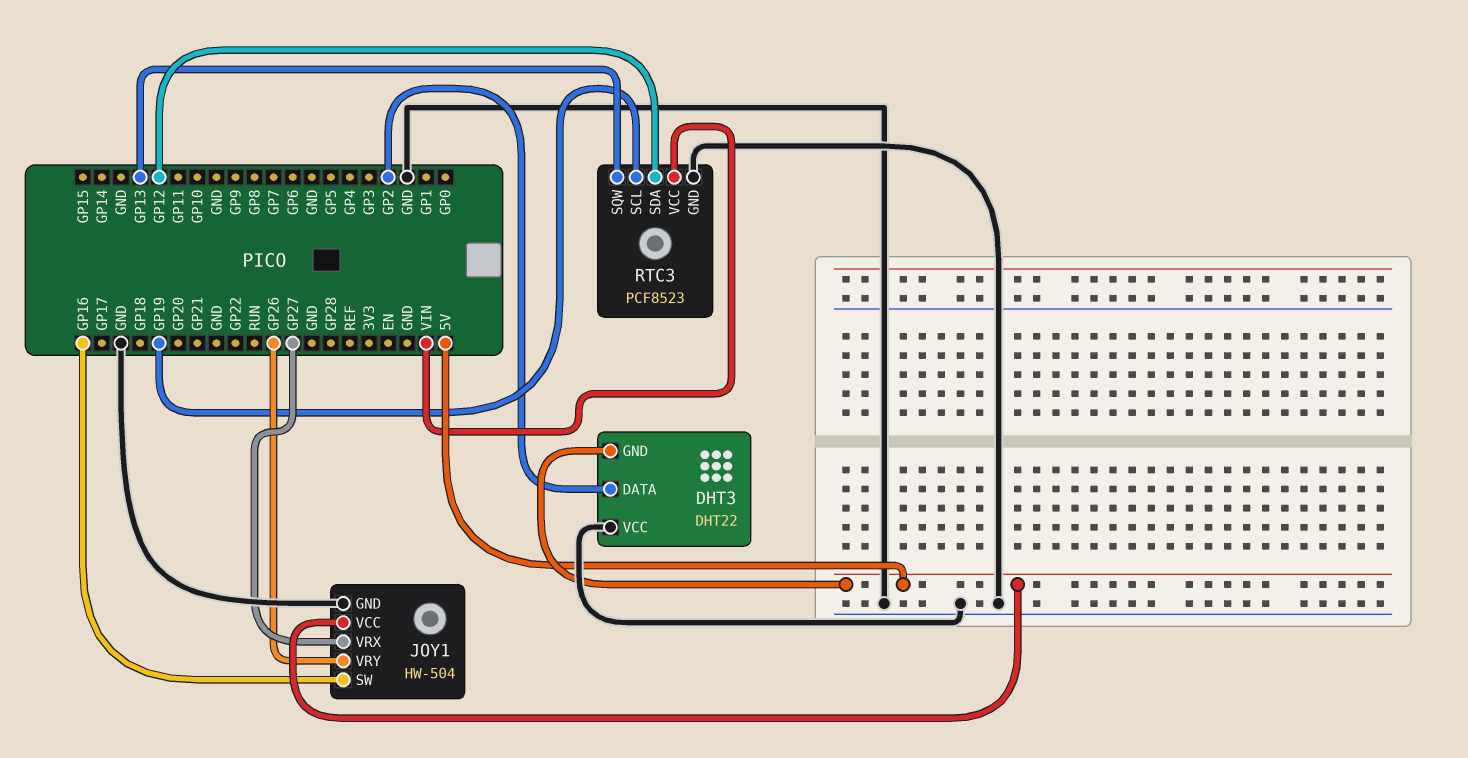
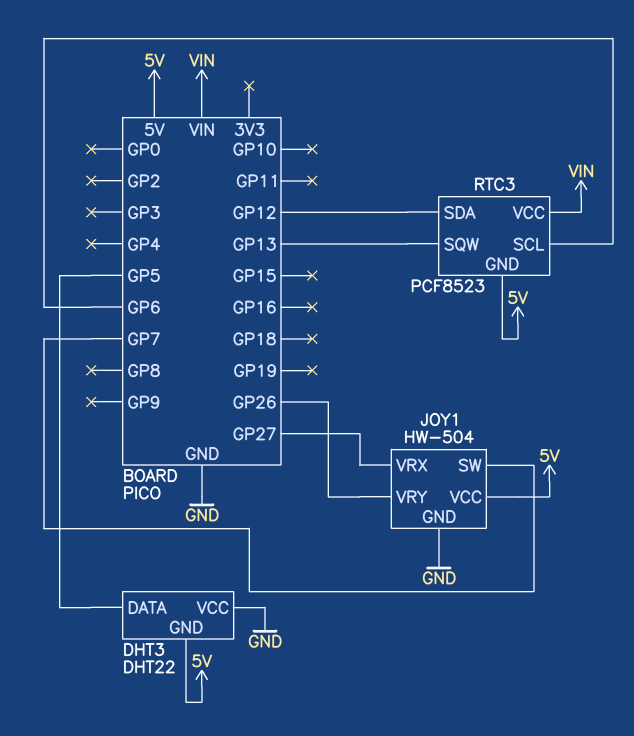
DHT3 pin DATA: GP2 -> GP5
JOY1 pin SW: GP16 -> GP7
RTC3 pin GND: GND -> 5V
RTC3 pin SCL: GP19 -> GP6

